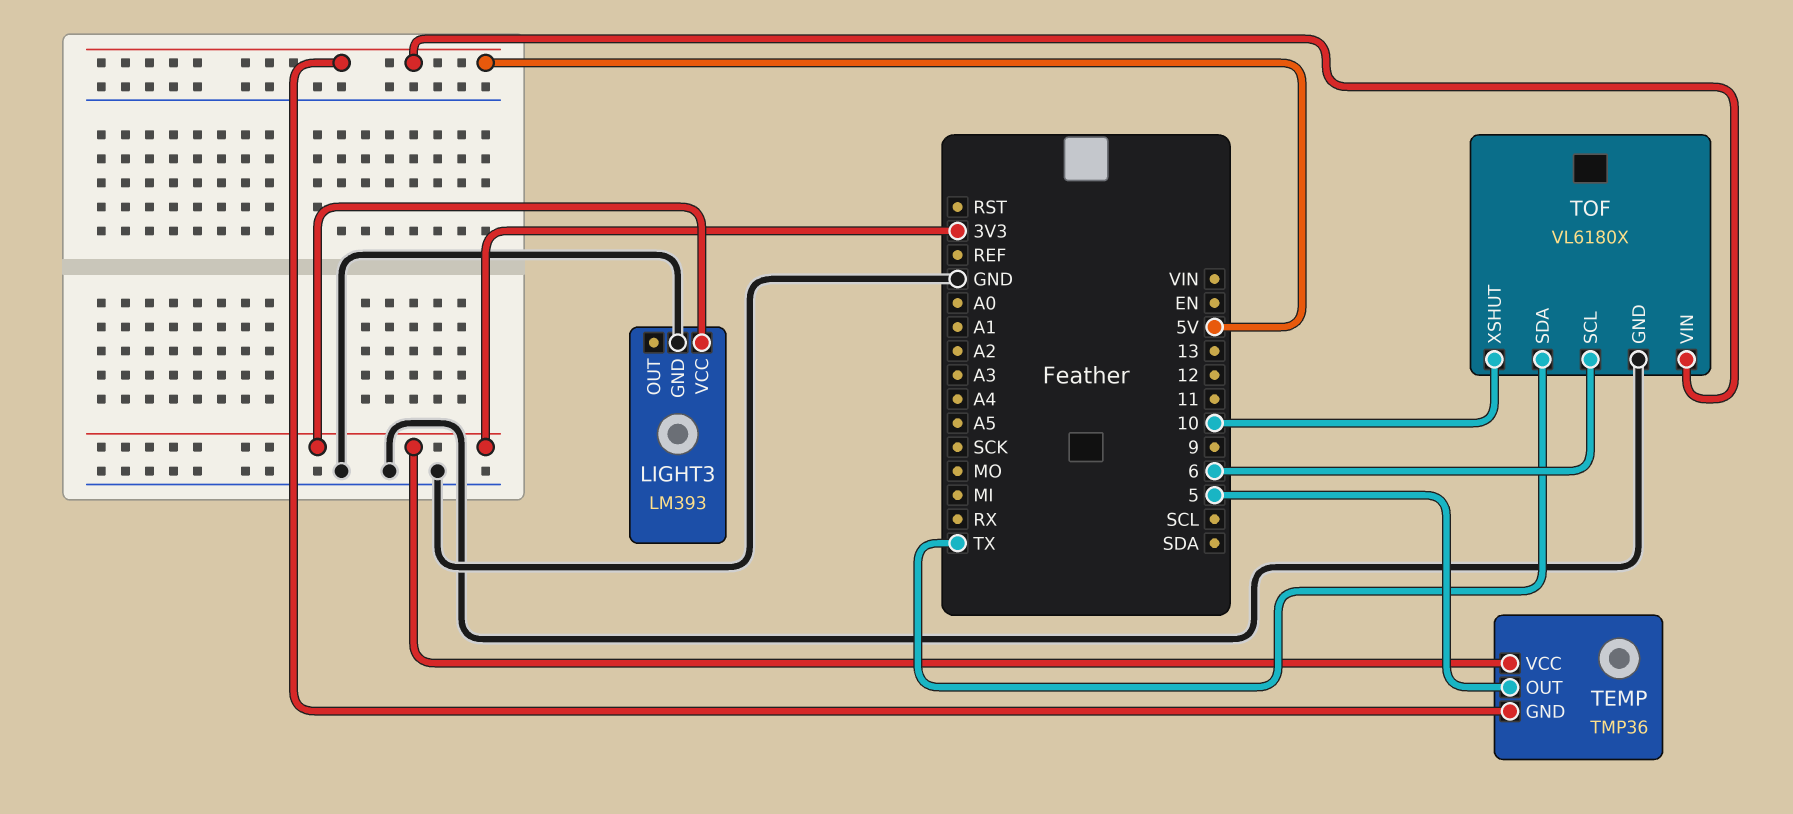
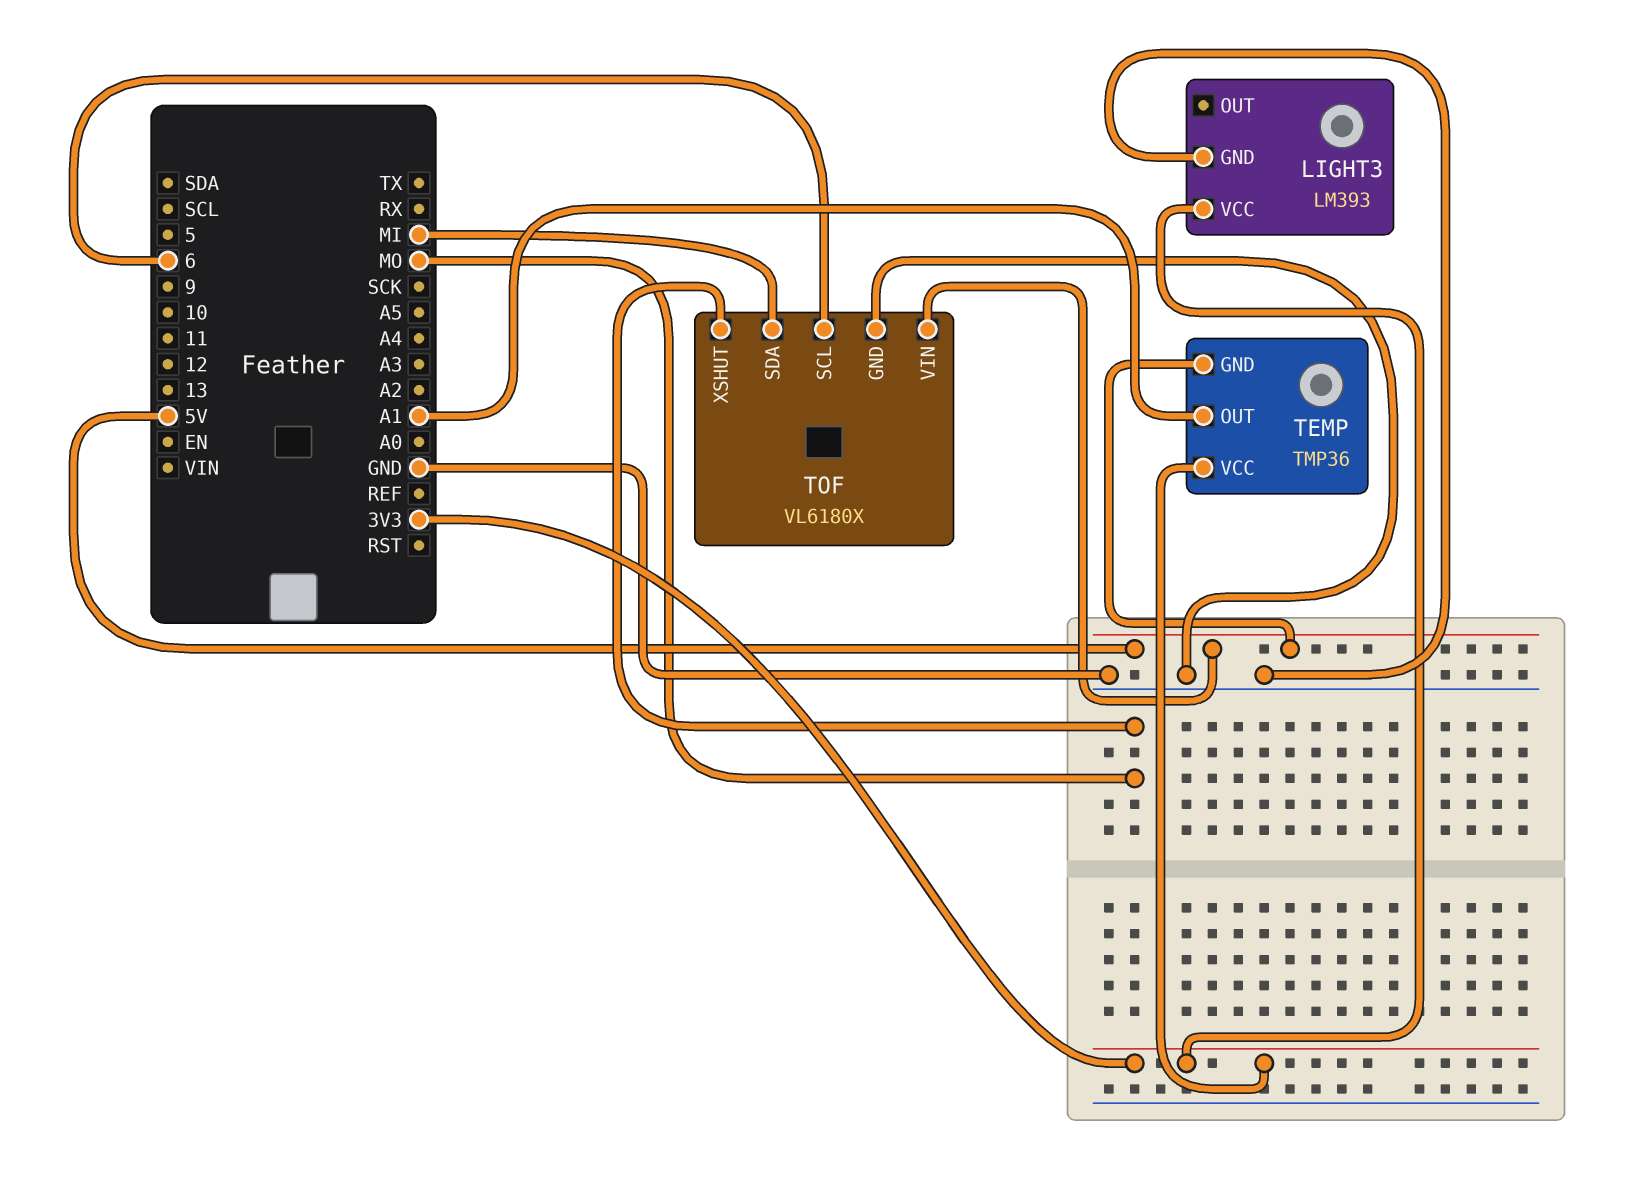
TEMP pin OUT: 5 -> A1
TOF pin SDA: TX -> MI
TOF pin XSHUT: 10 -> MO

